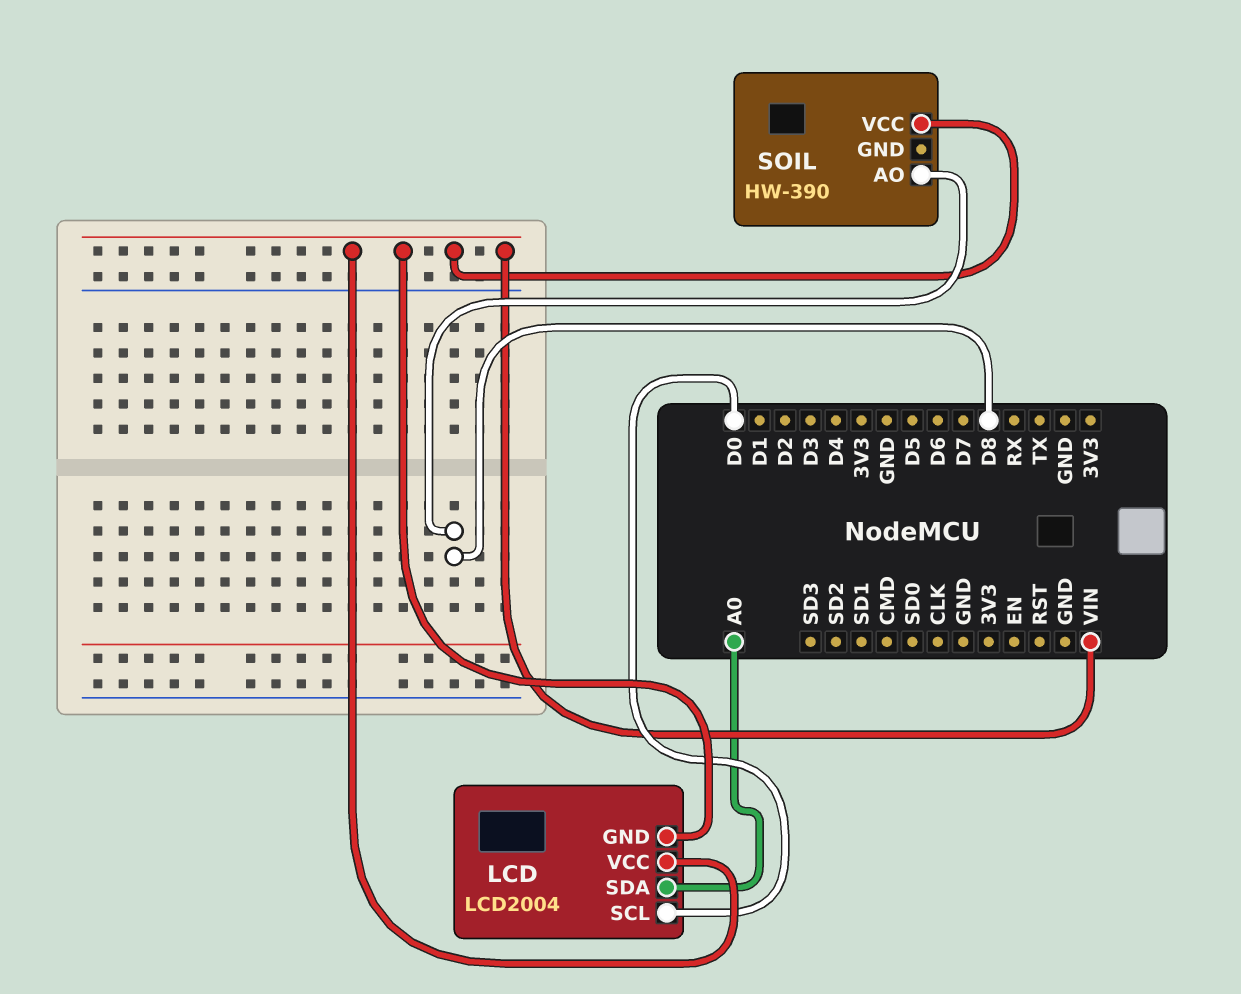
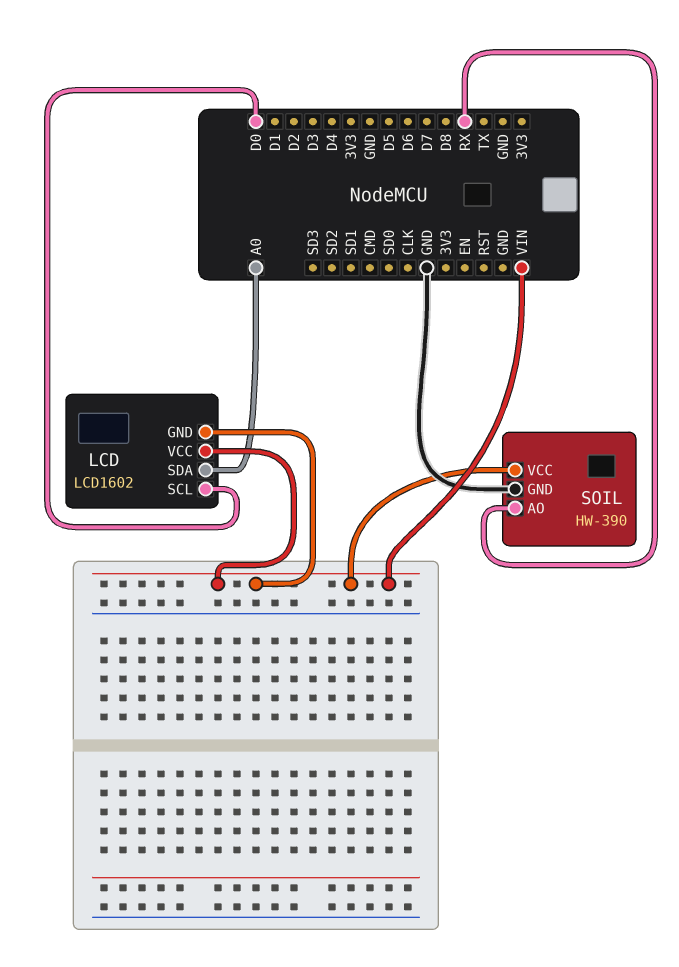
LCD: LCD2004 -> LCD1602
SOIL pin AO: D8 -> RX
SOIL pin GND: none -> GND

